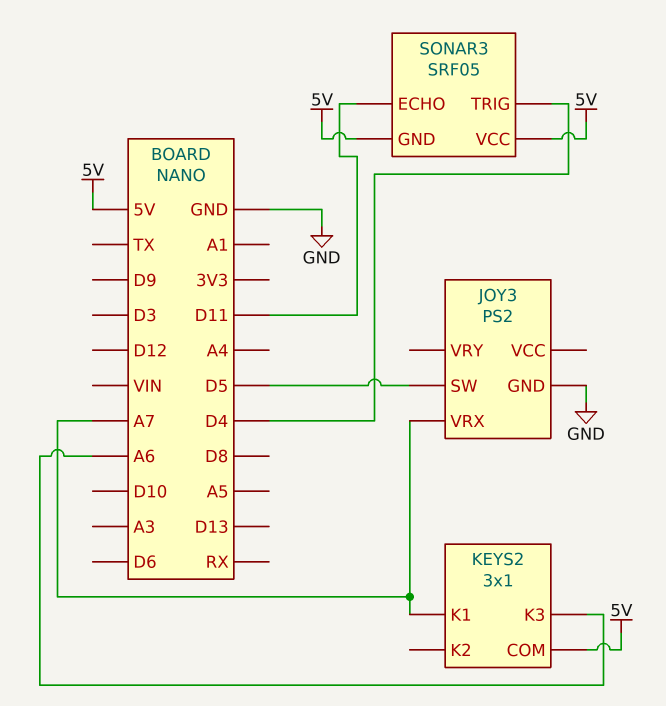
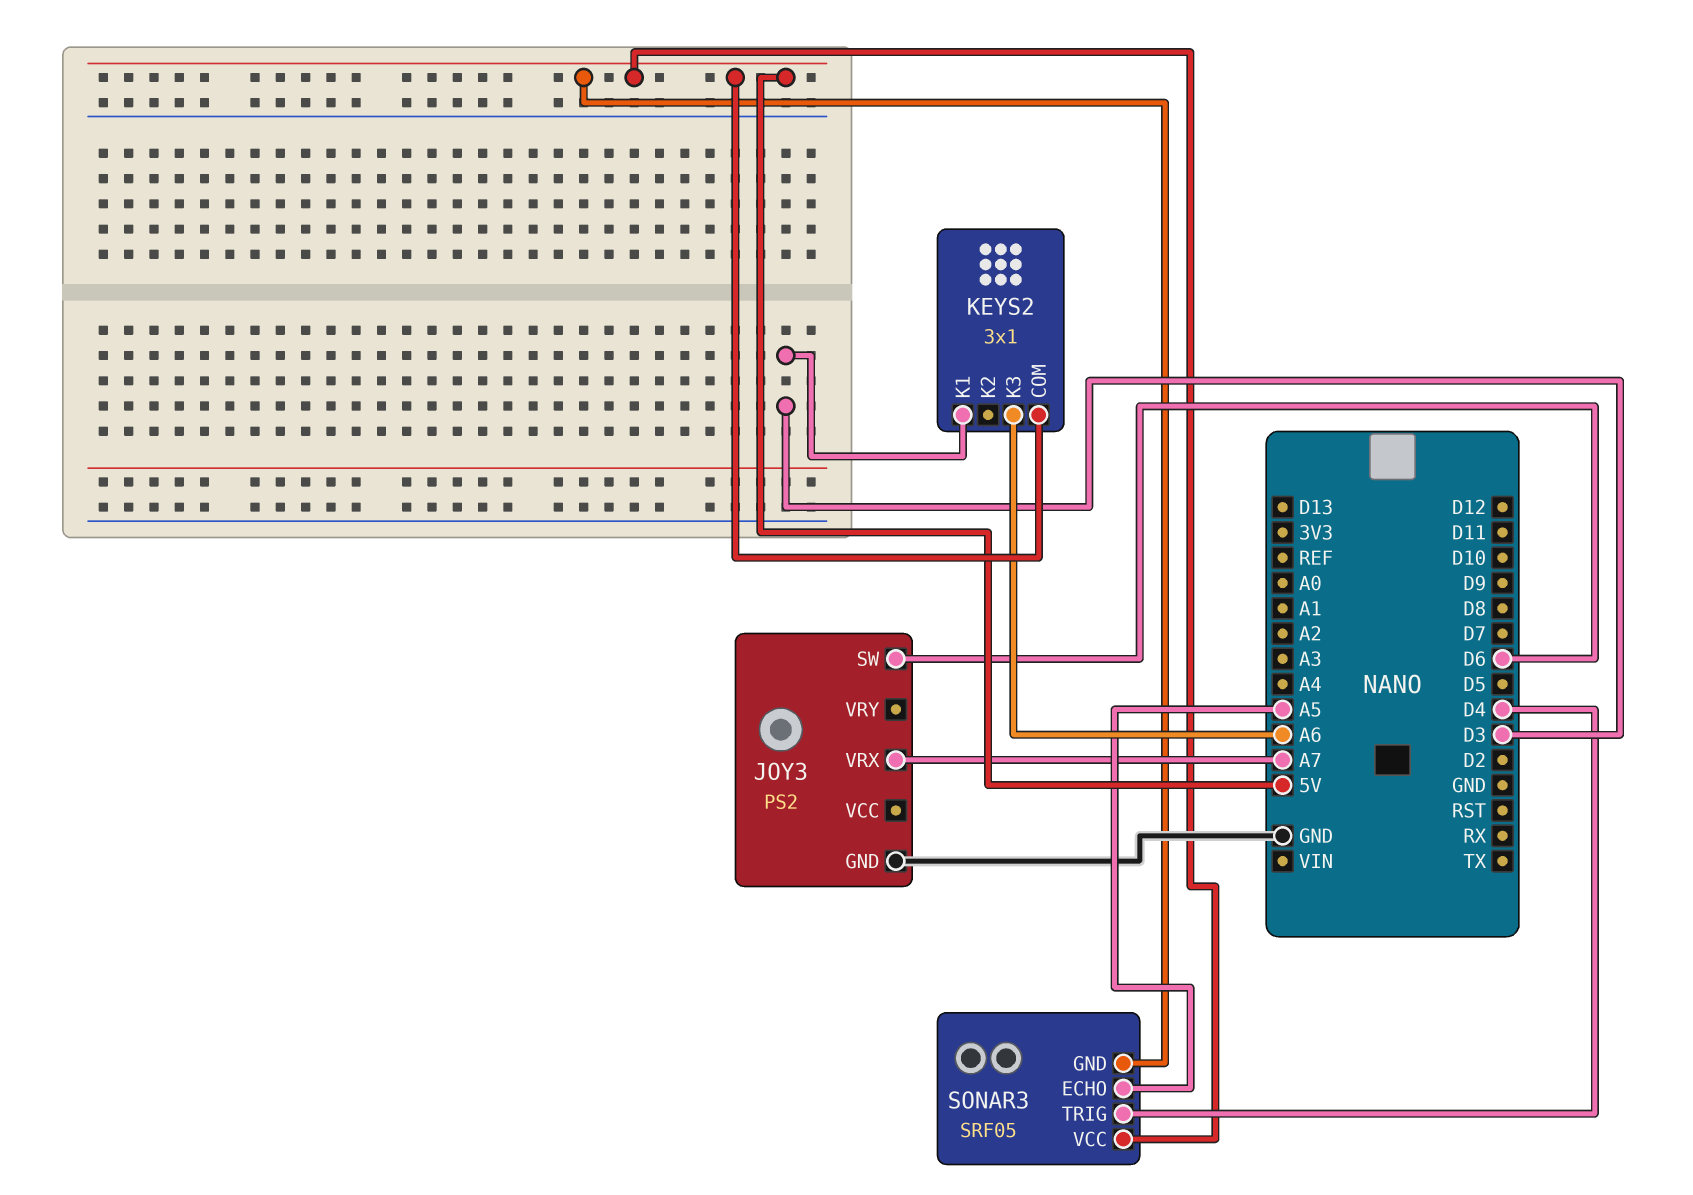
JOY3 pin SW: D5 -> D6
KEYS2 pin K1: A7 -> D3
SONAR3 pin ECHO: D11 -> A5

